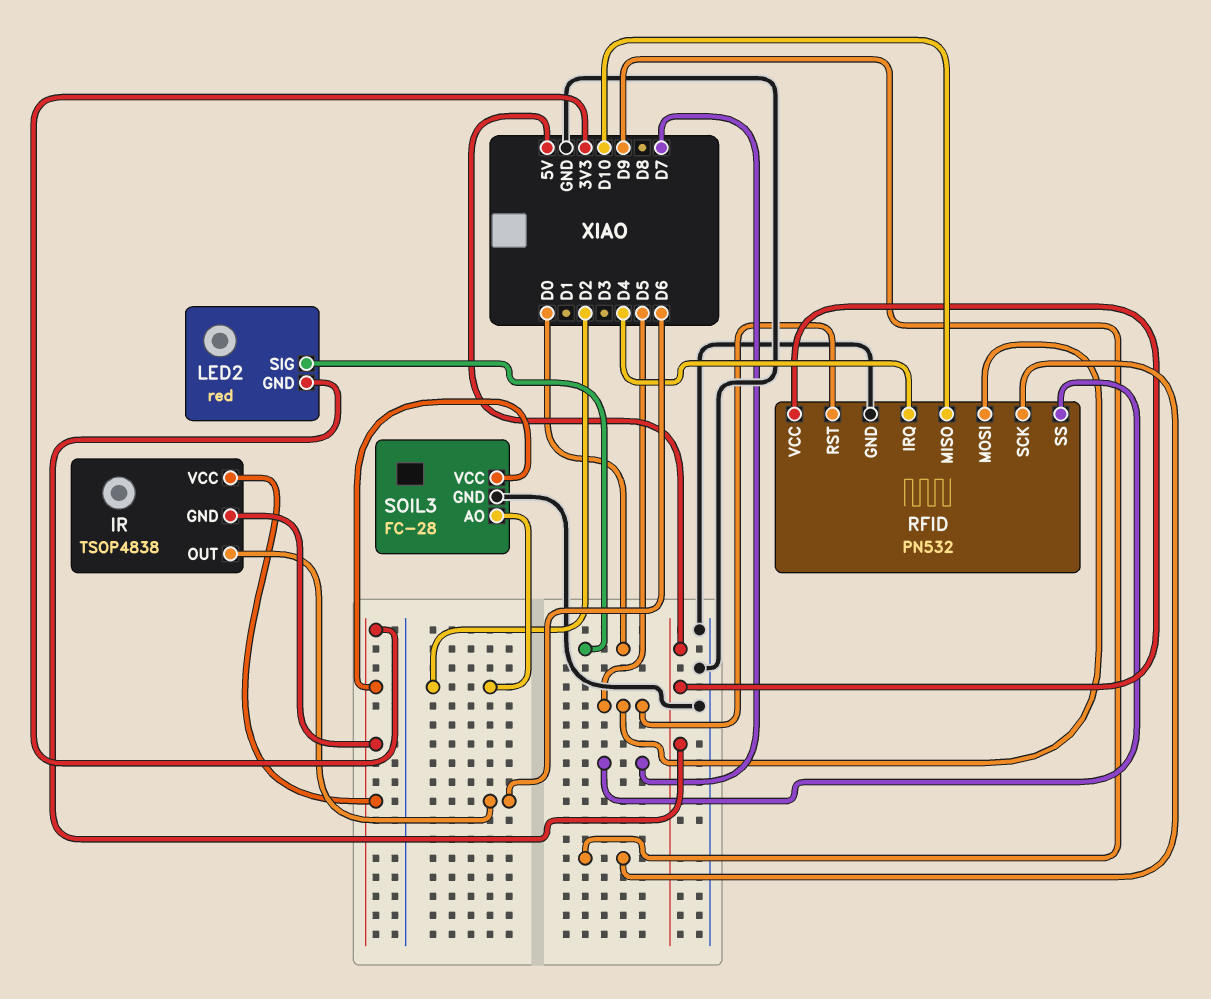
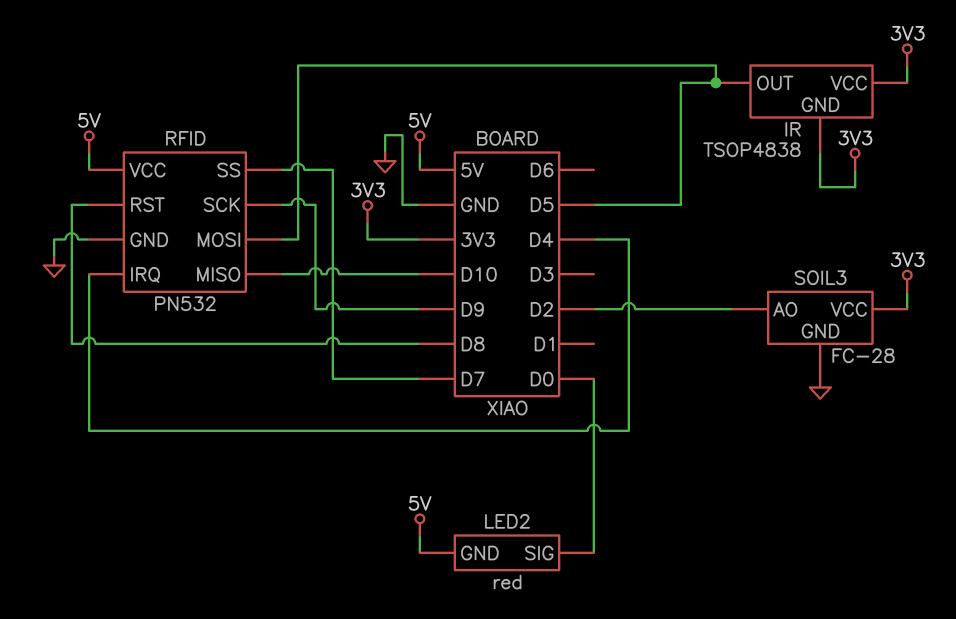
IR pin OUT: D6 -> D5
RFID pin RST: D5 -> D8

